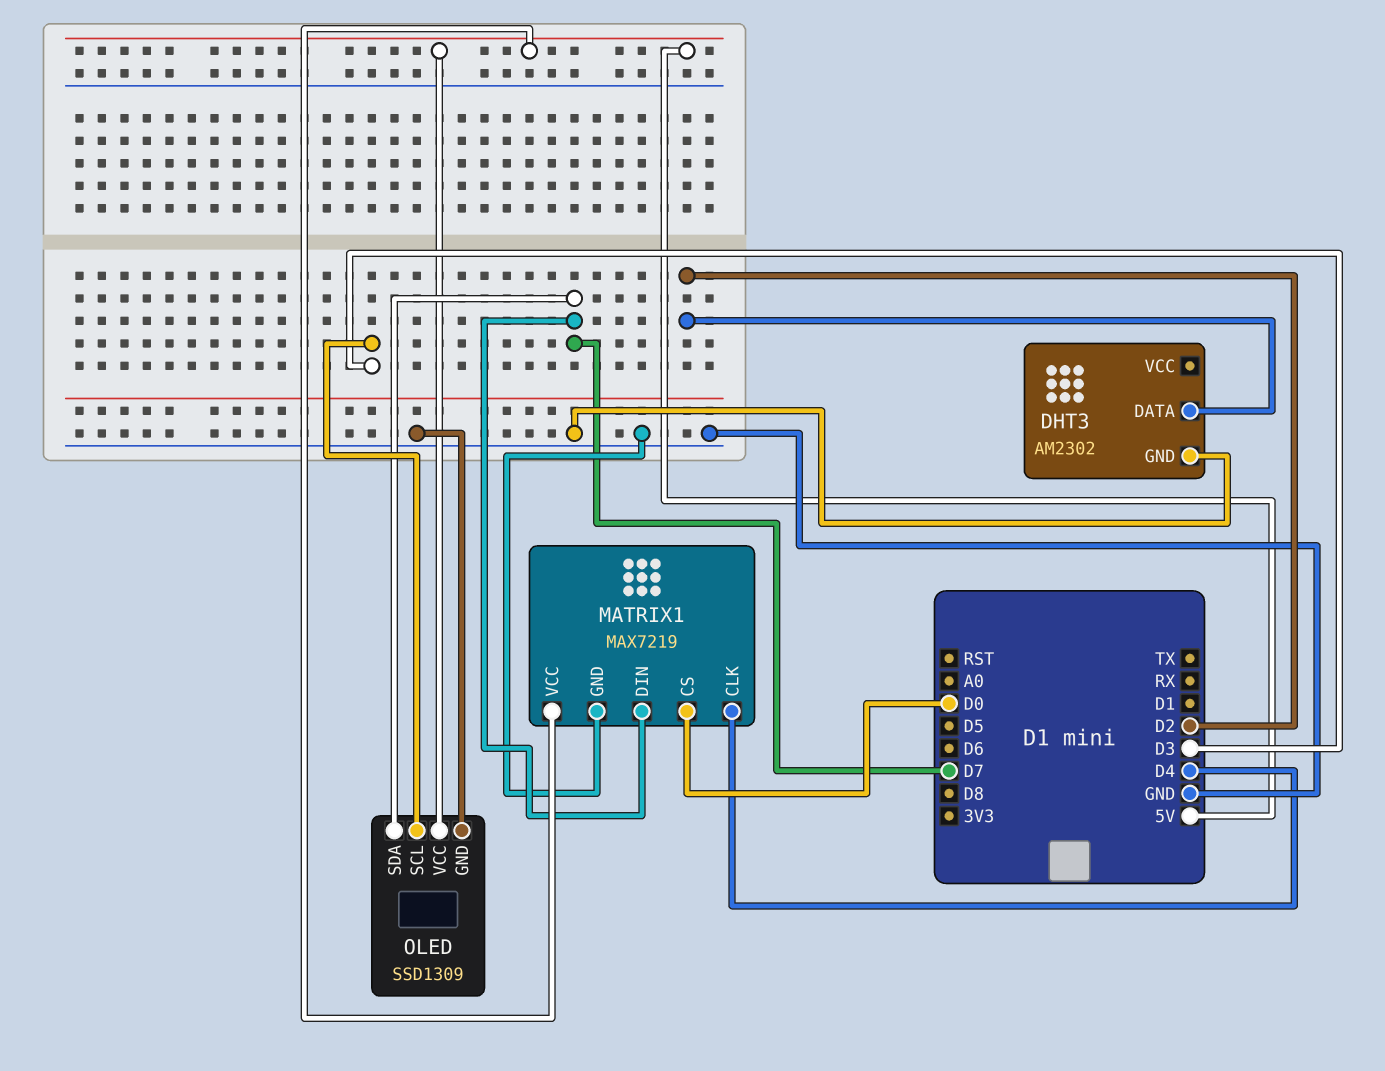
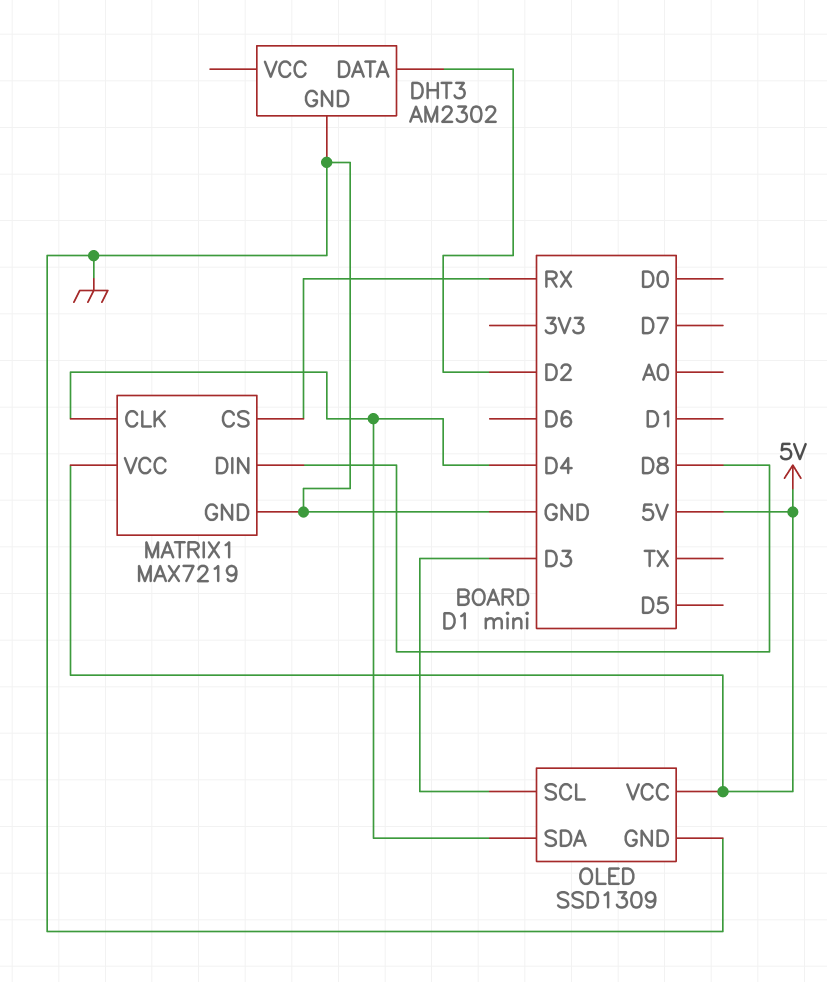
MATRIX1 pin CS: D0 -> RX
MATRIX1 pin DIN: D7 -> D8
OLED pin SDA: D7 -> D4

